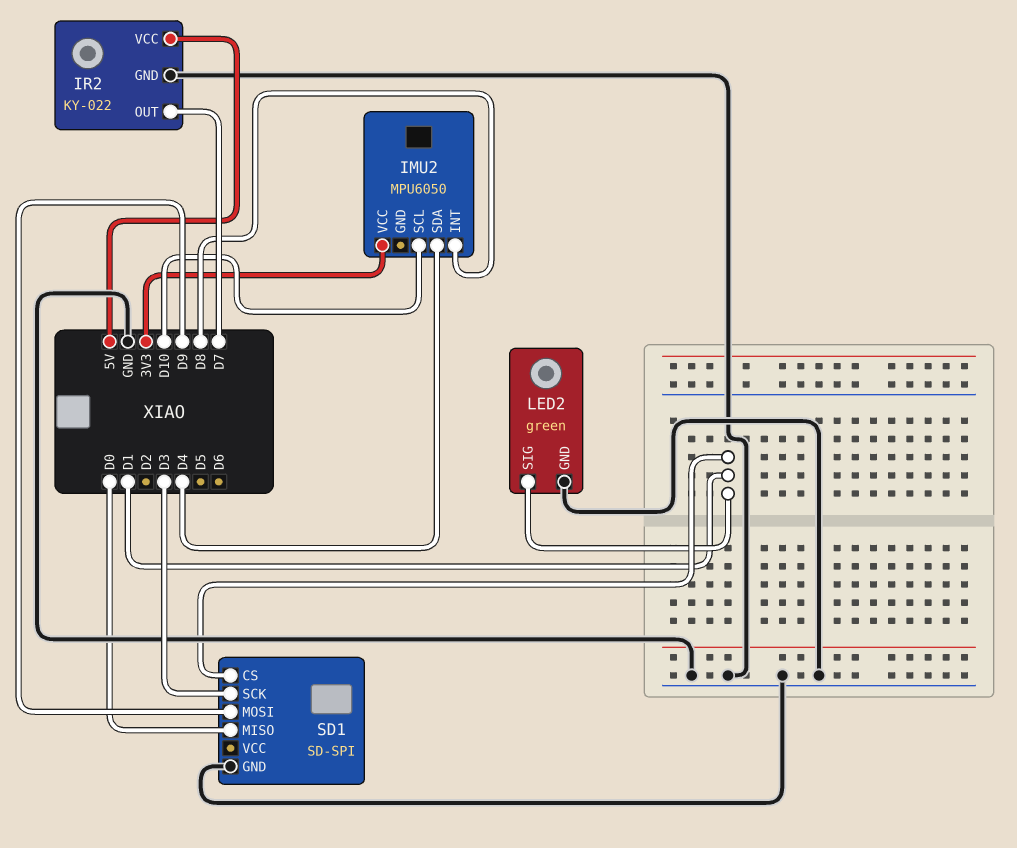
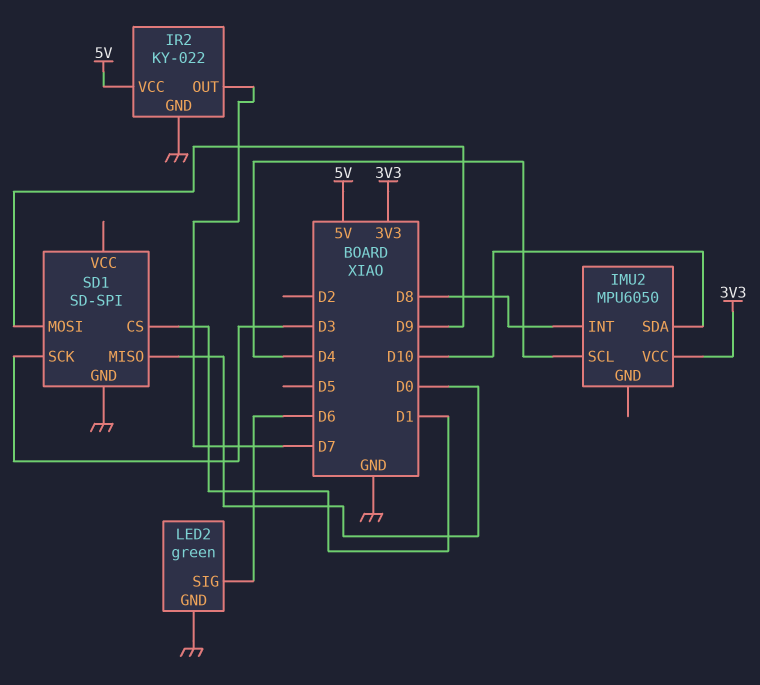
IMU2 pin SCL: D10 -> D4
IMU2 pin SDA: D4 -> D10
LED2 pin SIG: D1 -> D6

